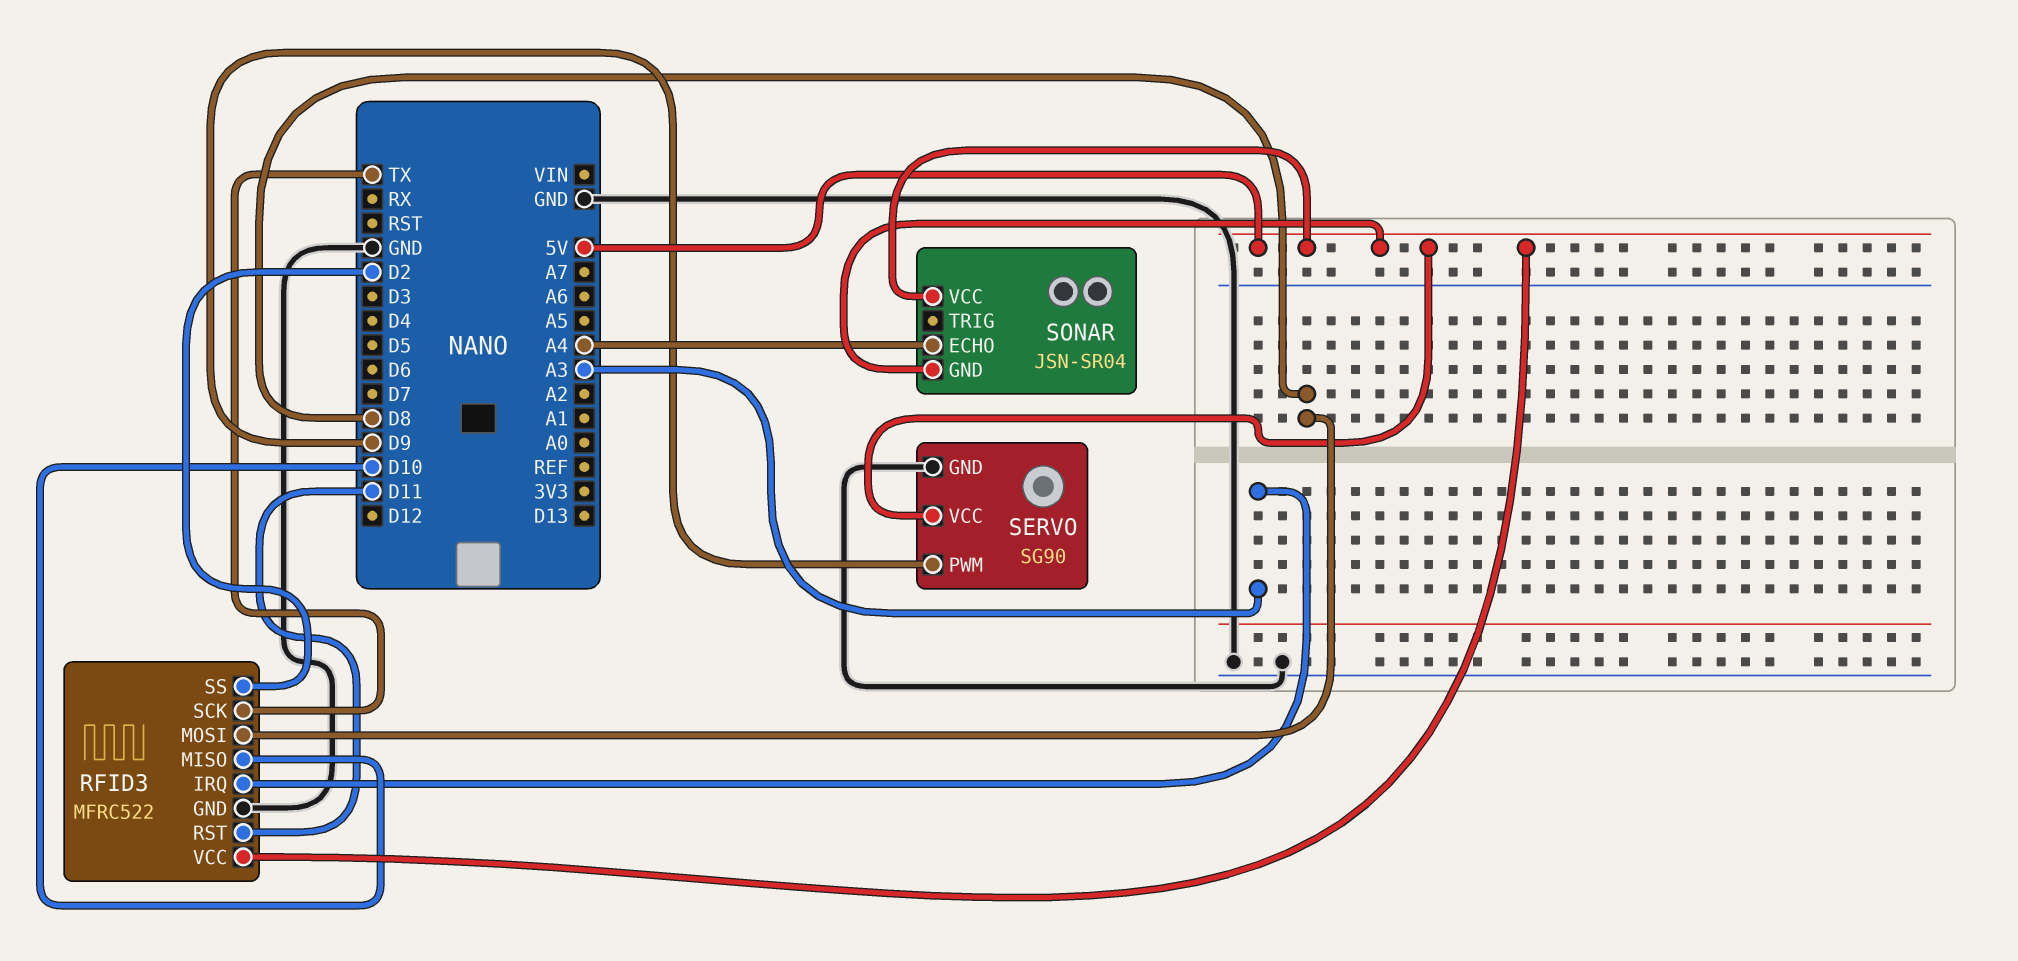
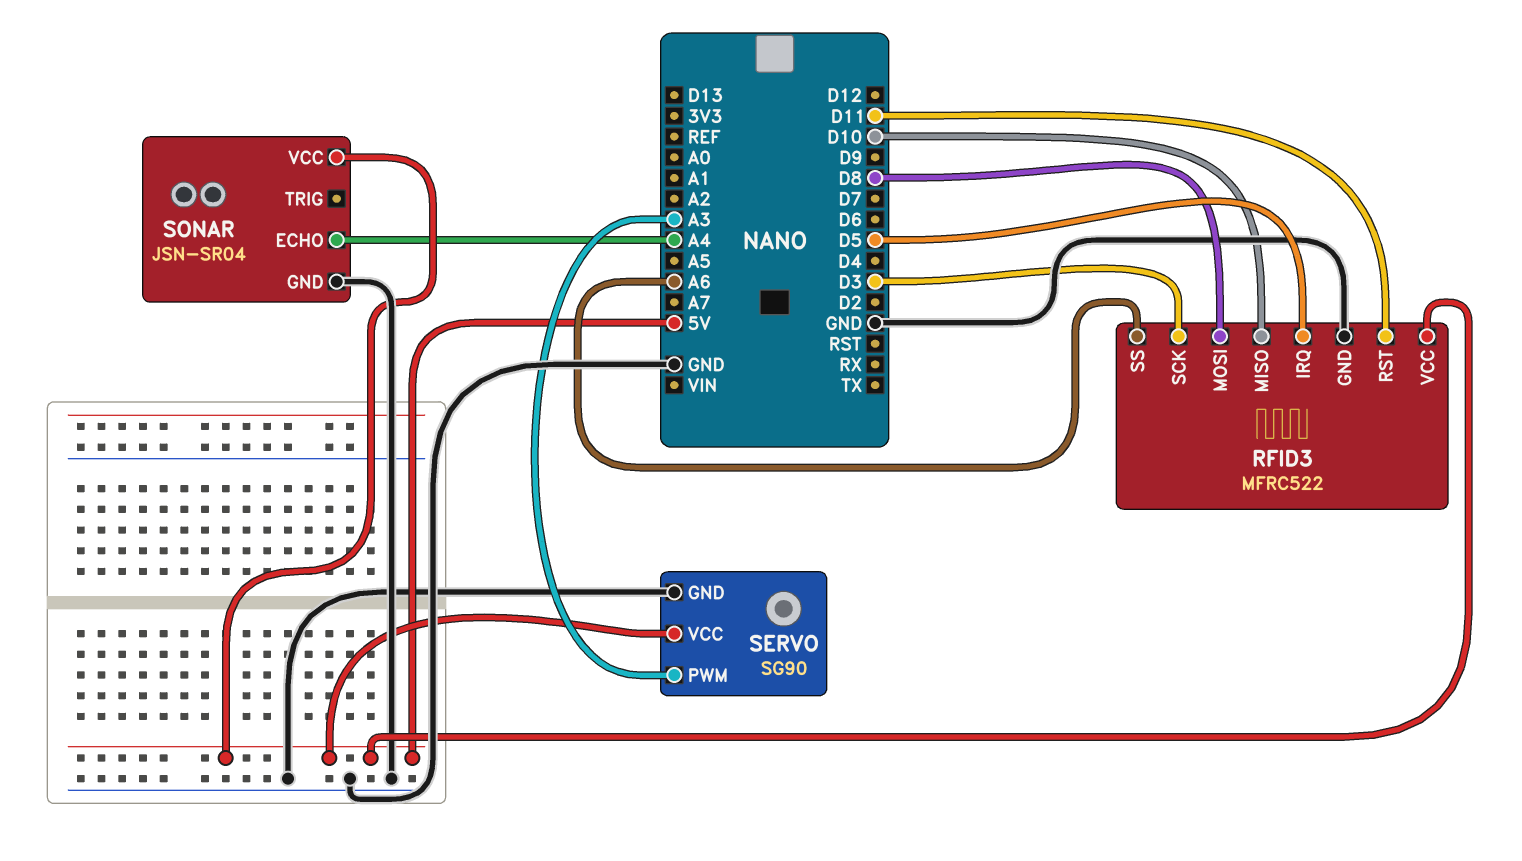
RFID3 pin IRQ: A3 -> D5
RFID3 pin SCK: TX -> D3
RFID3 pin SS: D2 -> A6
SERVO pin PWM: D9 -> A3
SONAR pin GND: 5V -> GND

